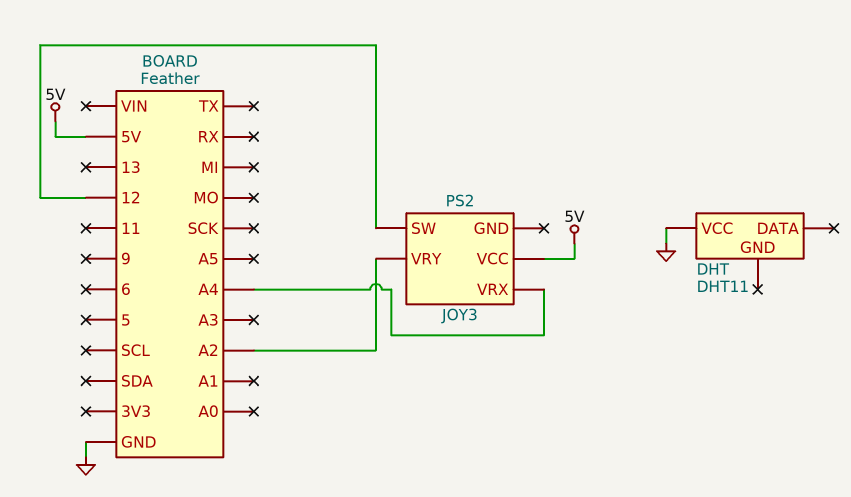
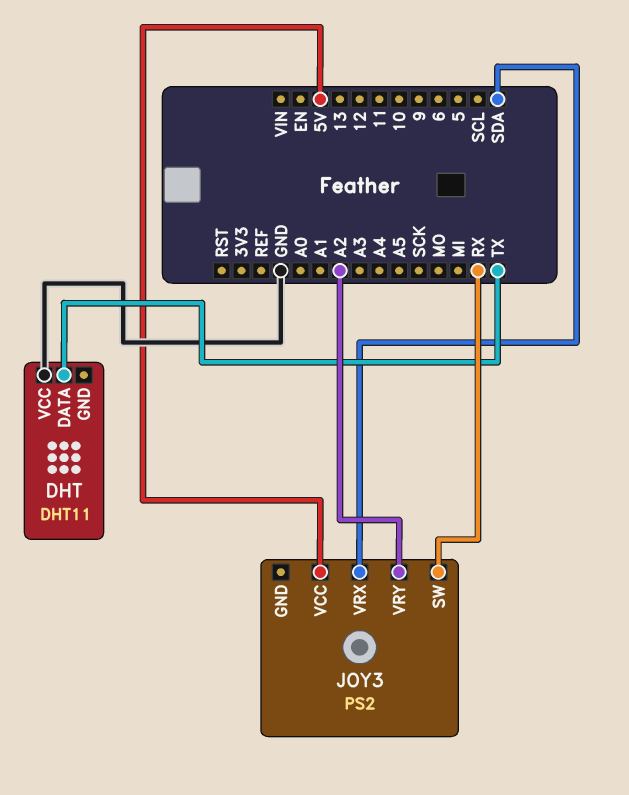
DHT pin DATA: none -> TX
JOY3 pin SW: 12 -> RX
JOY3 pin VRX: A4 -> SDA

